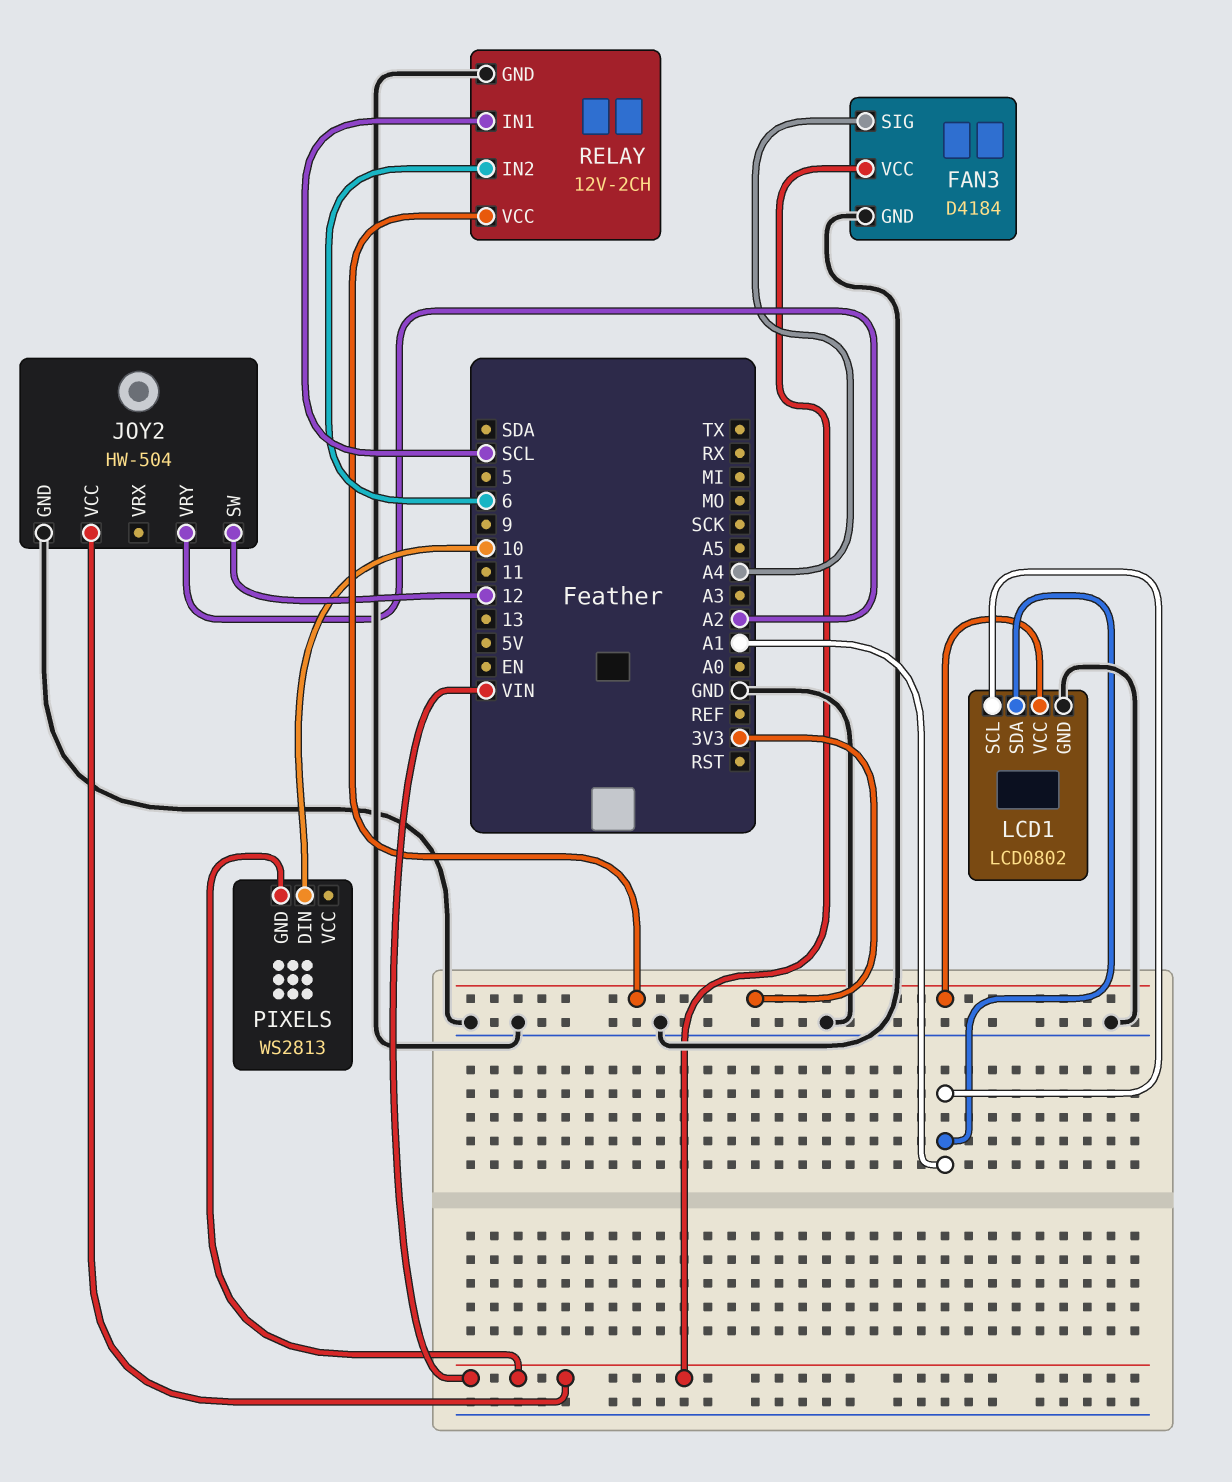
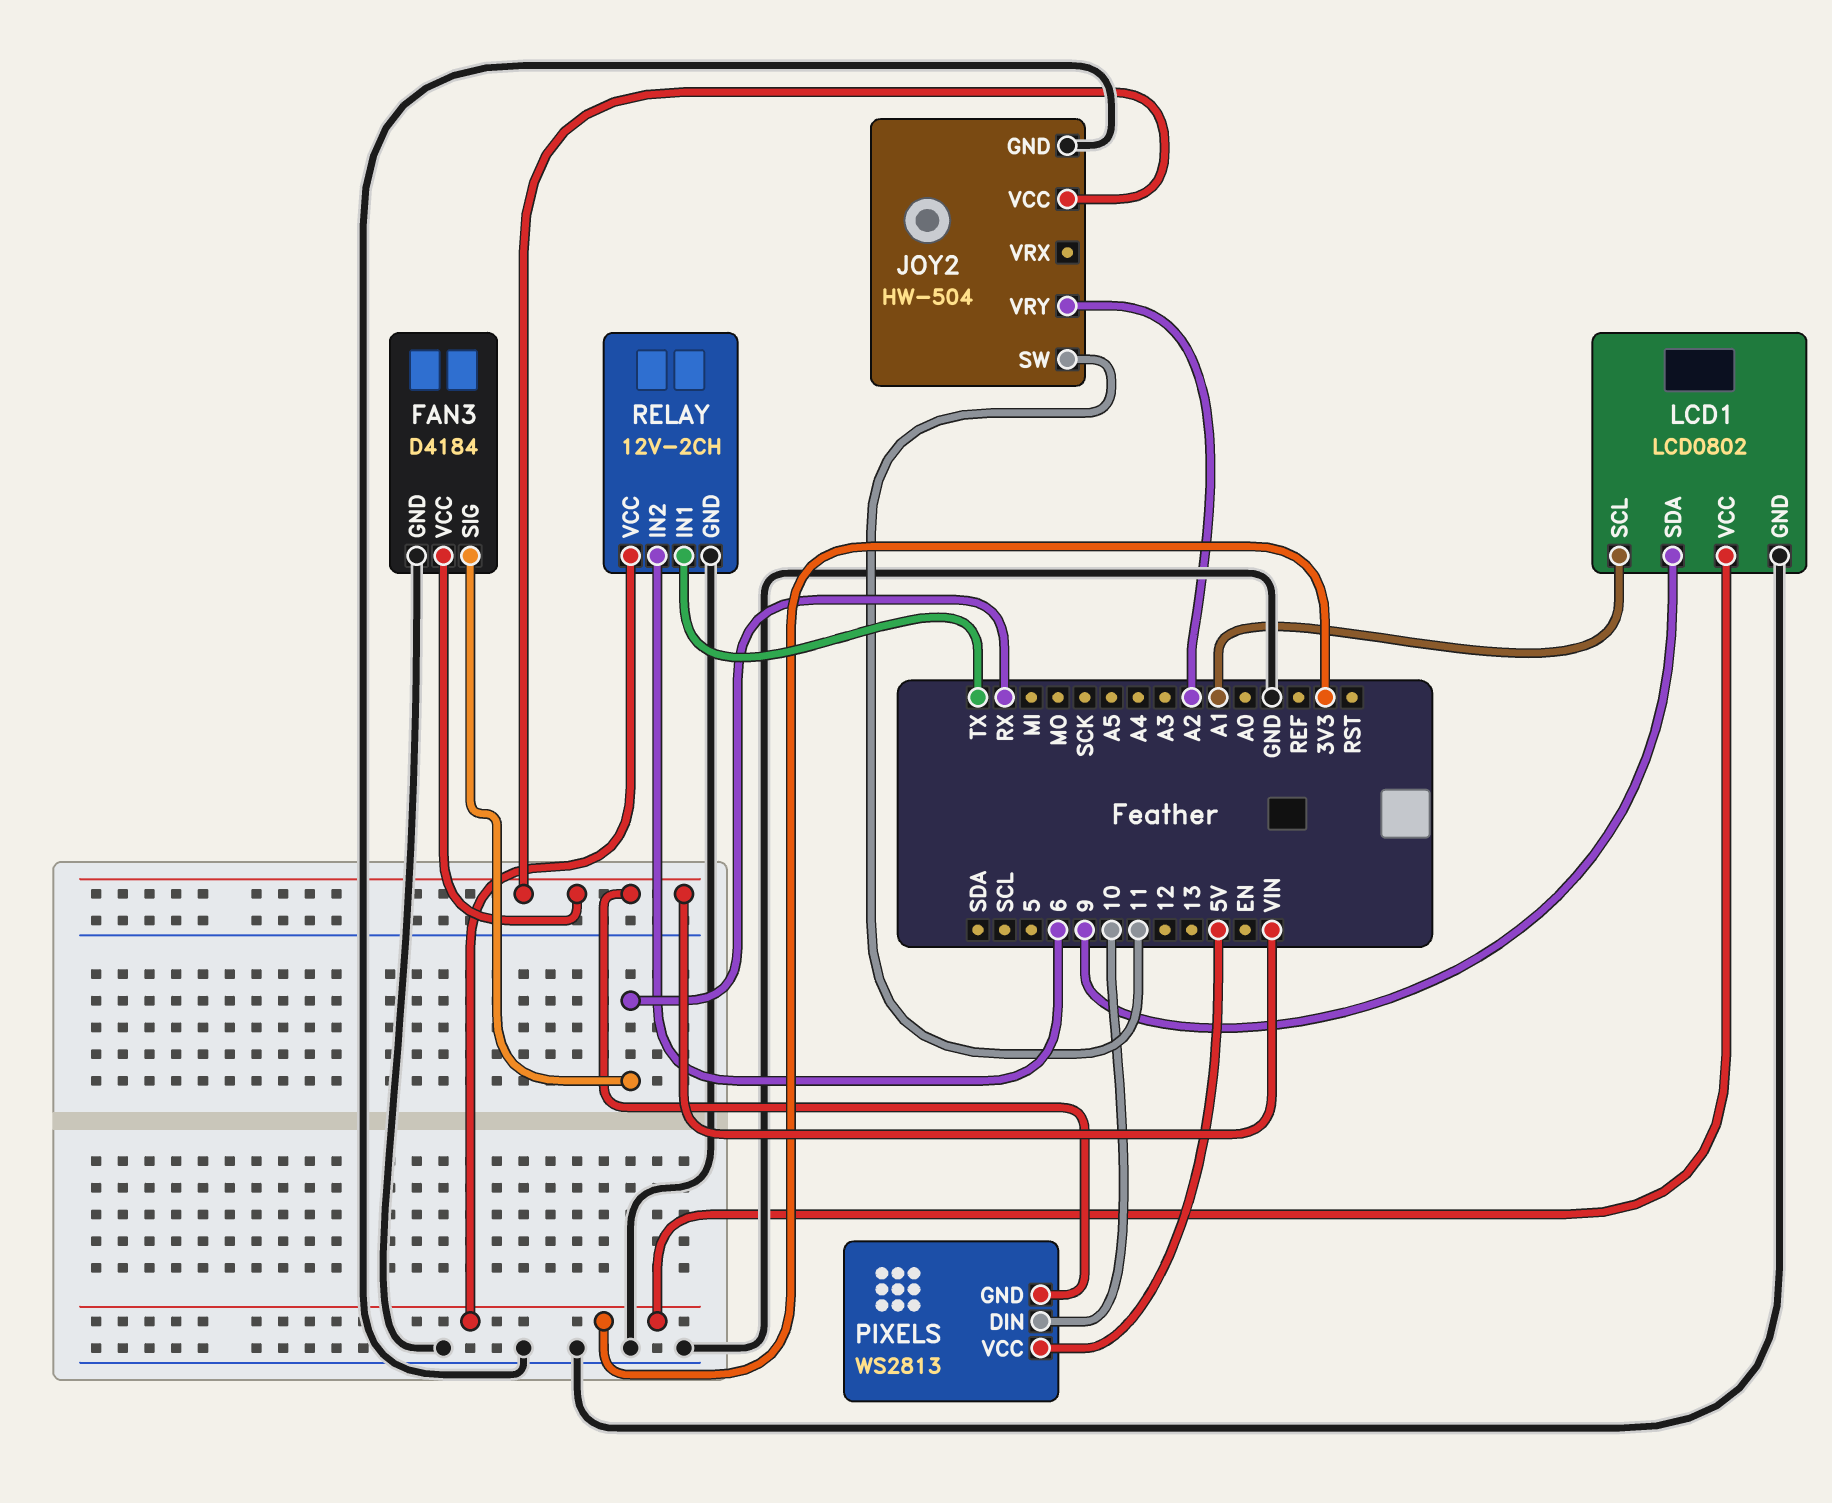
FAN3 pin SIG: A4 -> RX
JOY2 pin SW: 12 -> 11
LCD1 pin SDA: A1 -> 9
PIXELS pin VCC: none -> 5V
RELAY pin IN1: SCL -> TX

